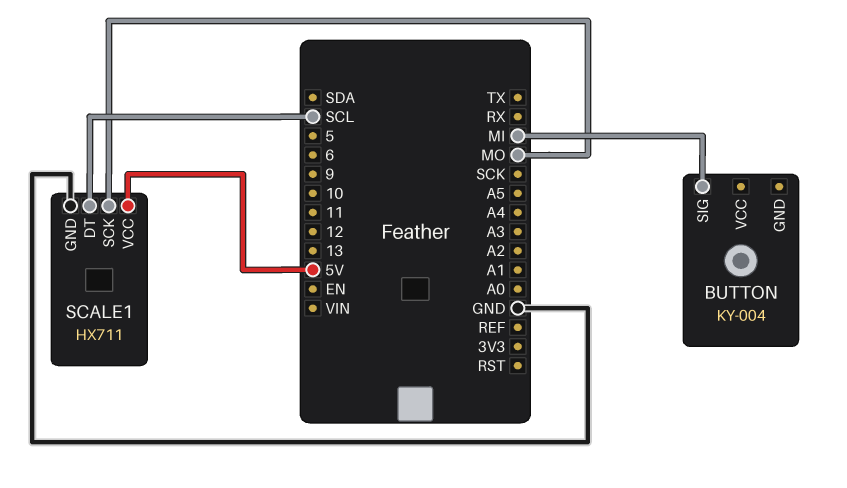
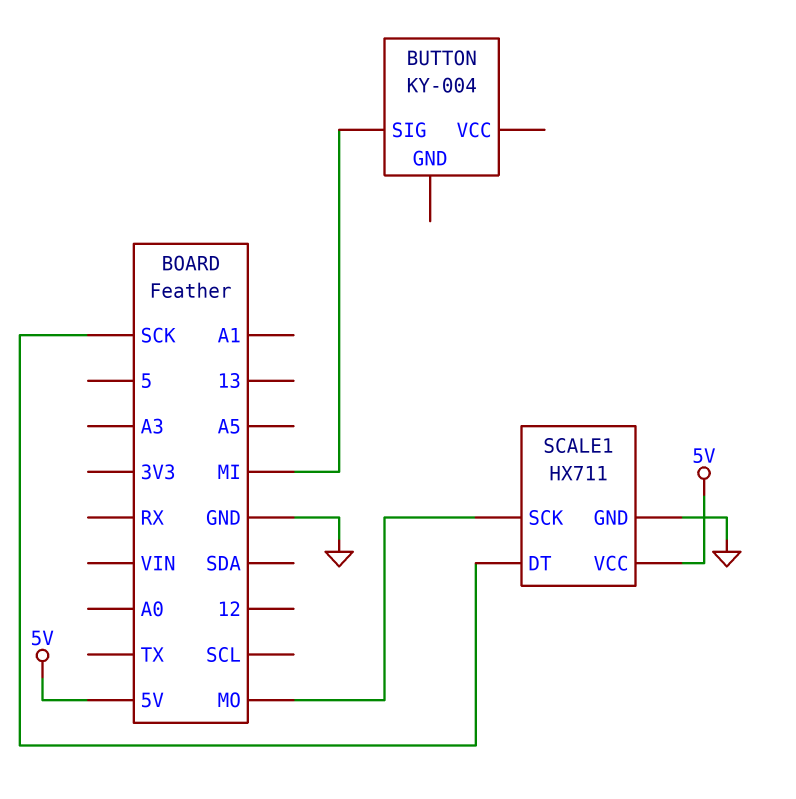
SCALE1 pin DT: SCL -> SCK

